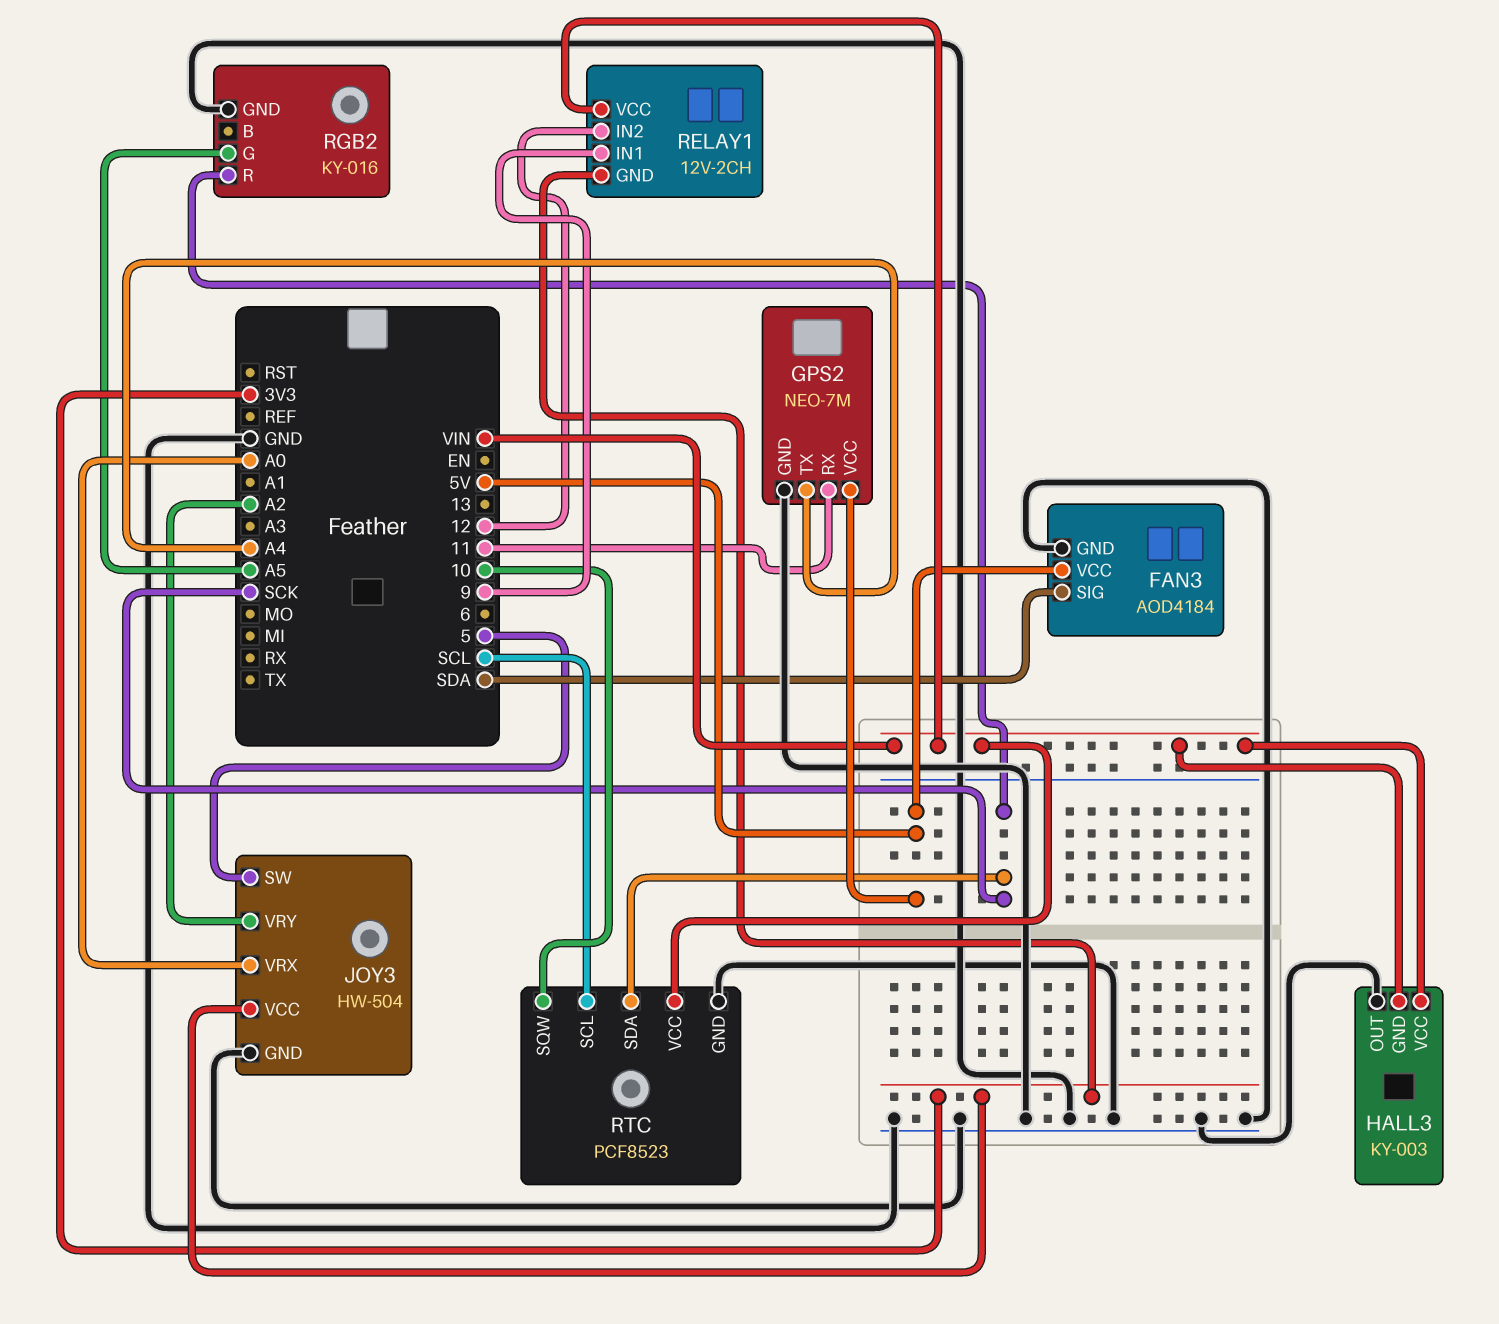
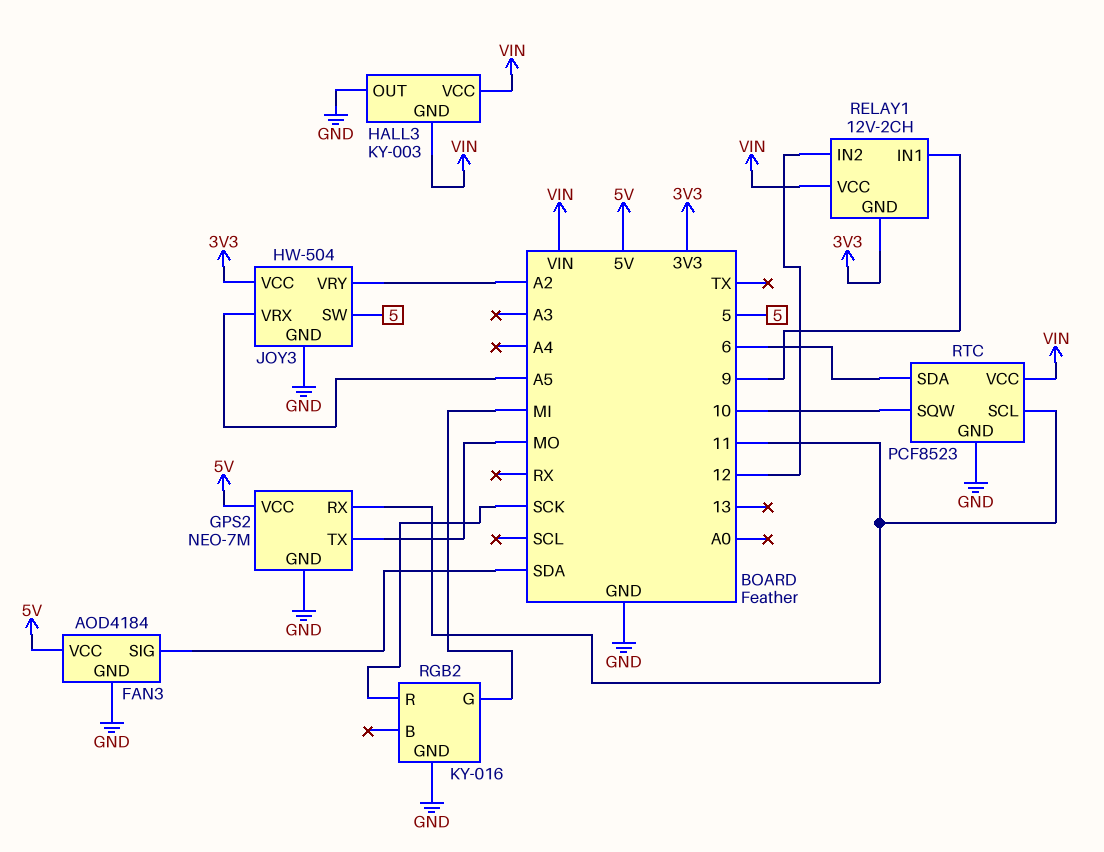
GPS2 pin TX: A4 -> MO
JOY3 pin VRX: A0 -> A5
RGB2 pin G: A5 -> MI
RTC pin SCL: SCL -> 11
RTC pin SDA: SCK -> 6

